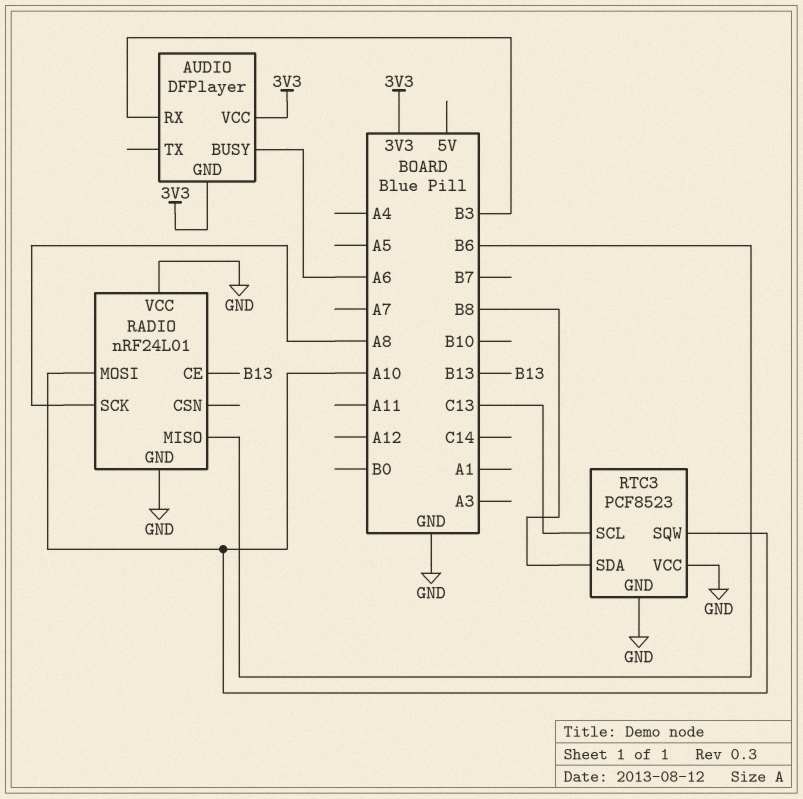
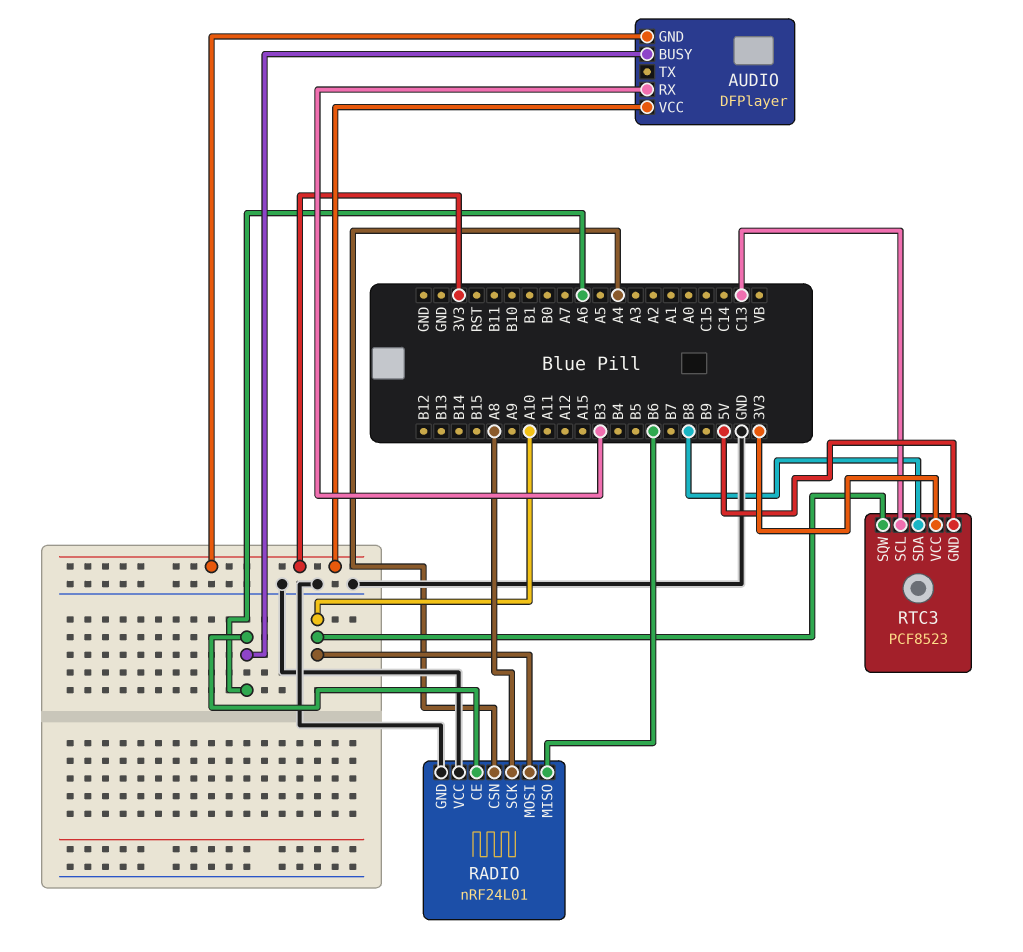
RADIO pin CE: B13 -> A6
RADIO pin CSN: none -> A4
RTC3 pin GND: GND -> 5V
RTC3 pin VCC: GND -> 3V3

